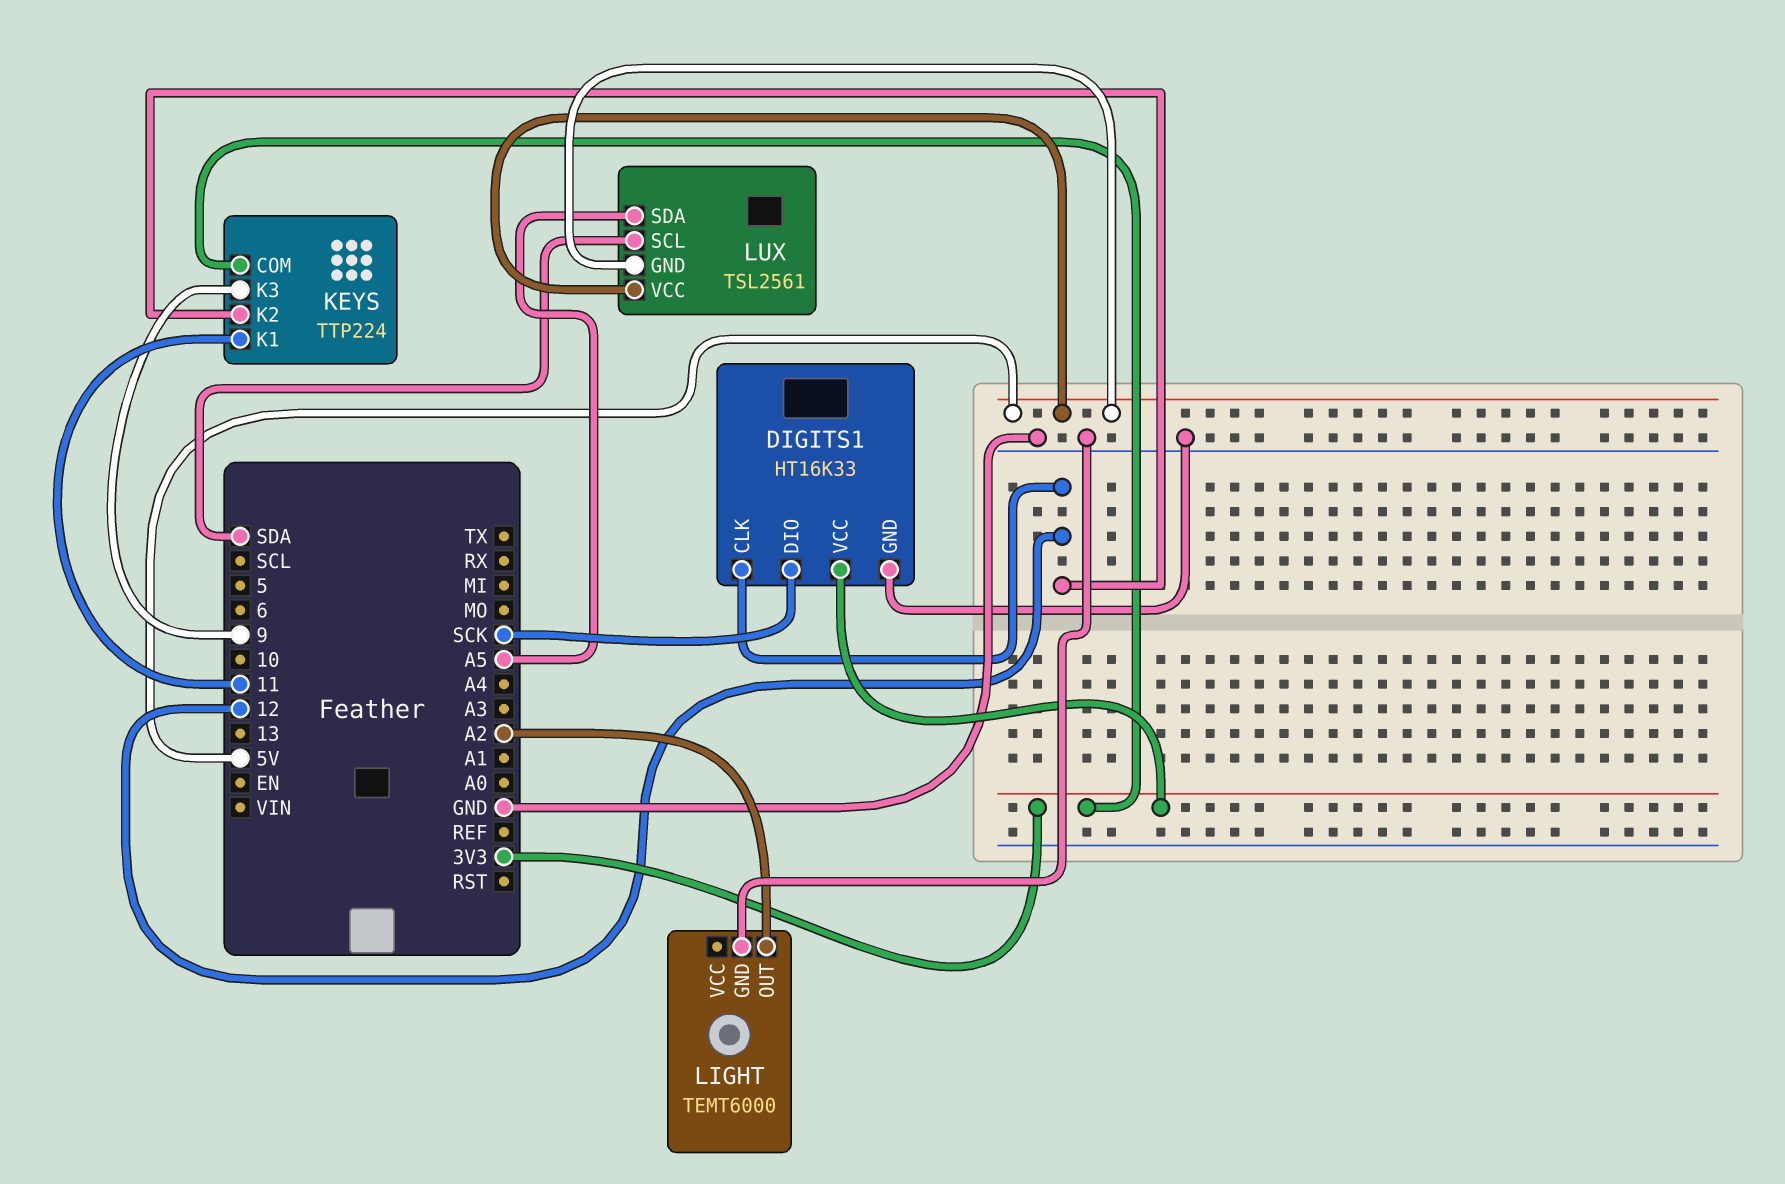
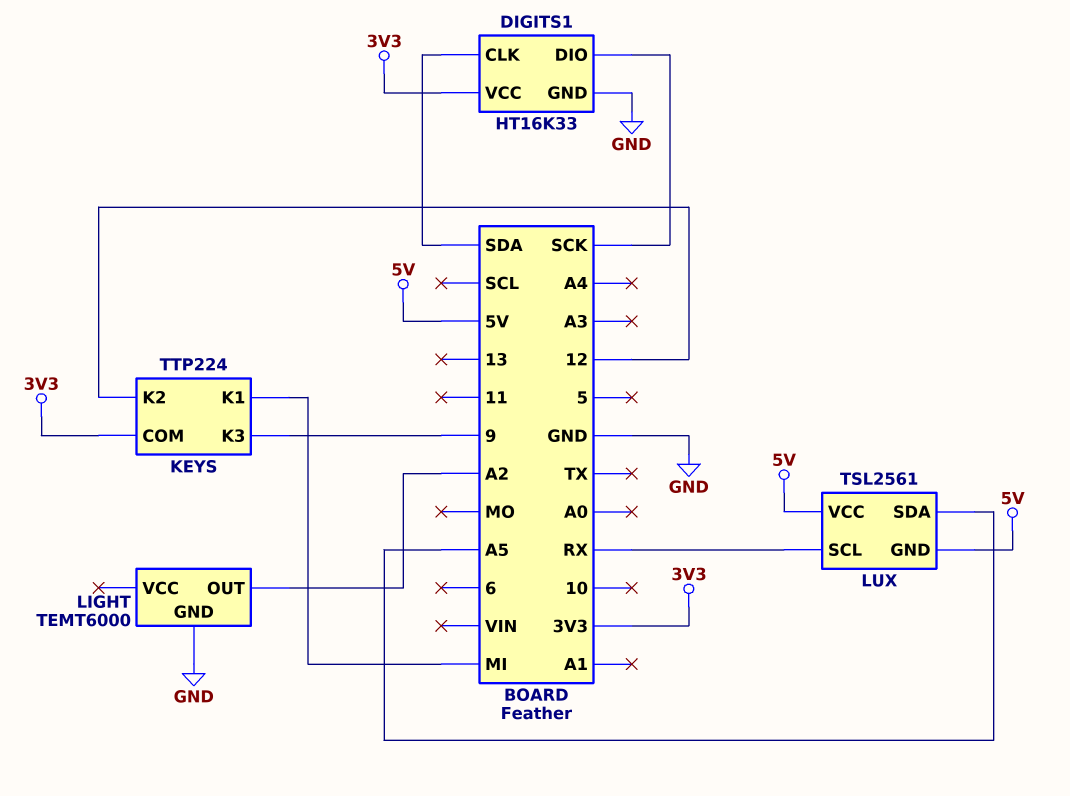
DIGITS1 pin CLK: 12 -> SDA
KEYS pin K1: 11 -> MI
LUX pin SCL: SDA -> RX

